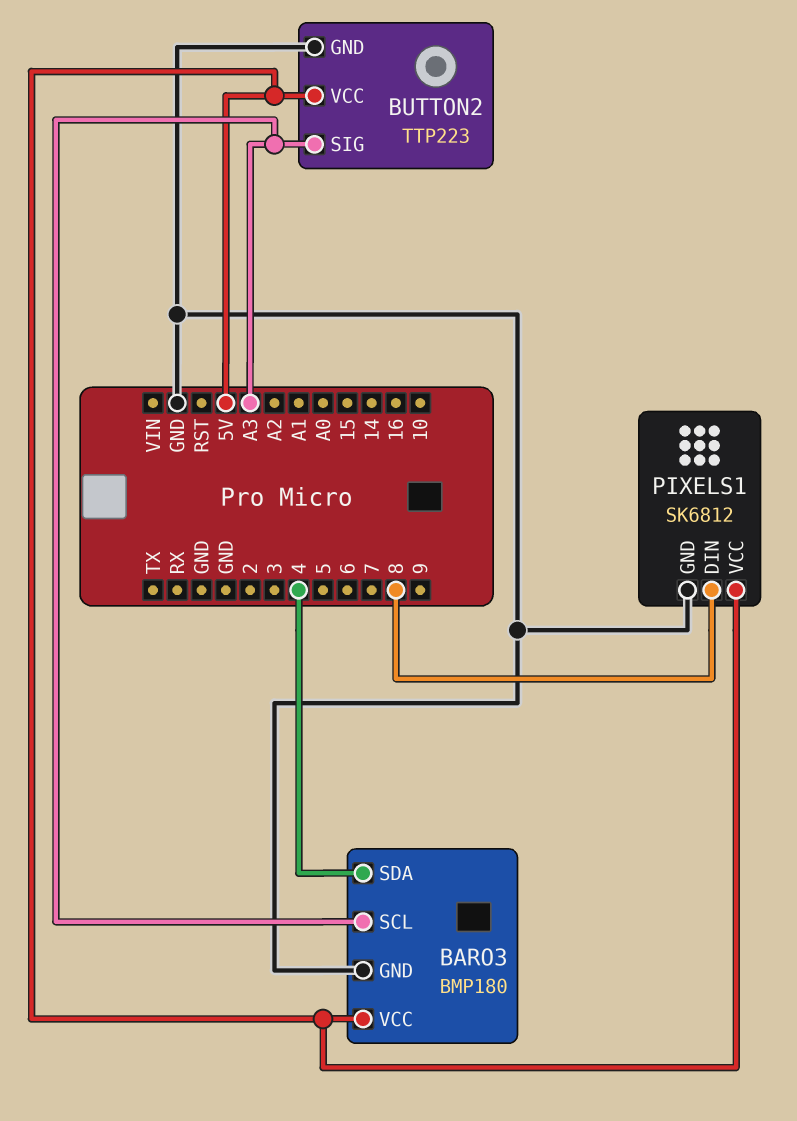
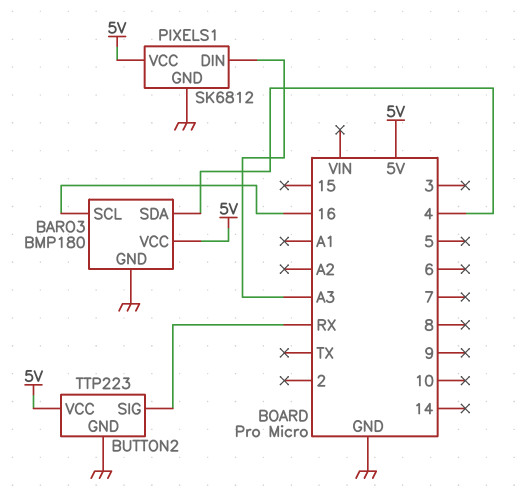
BARO3 pin SCL: A3 -> 16
BUTTON2 pin SIG: A3 -> RX
PIXELS1 pin DIN: 8 -> A3

